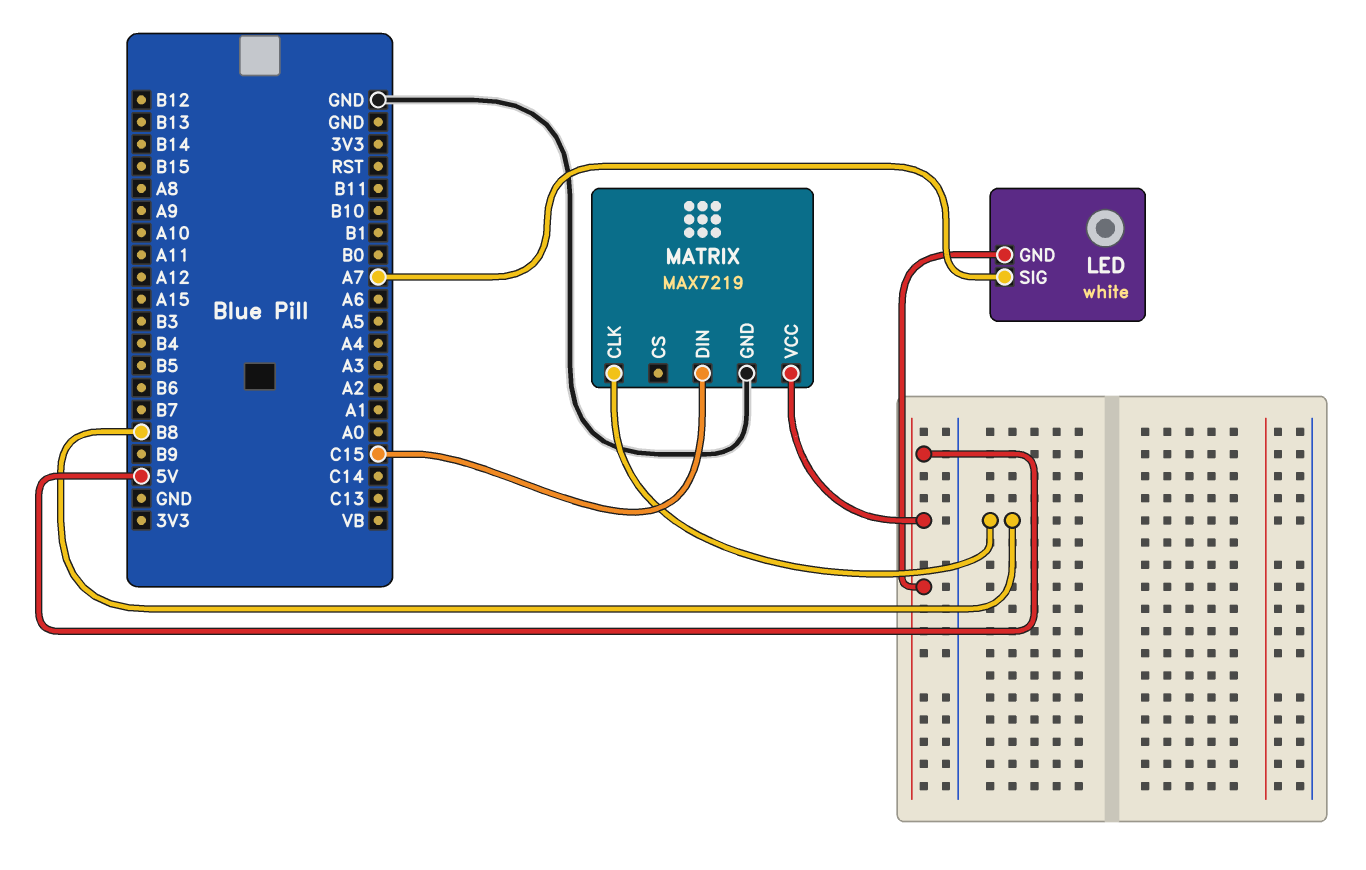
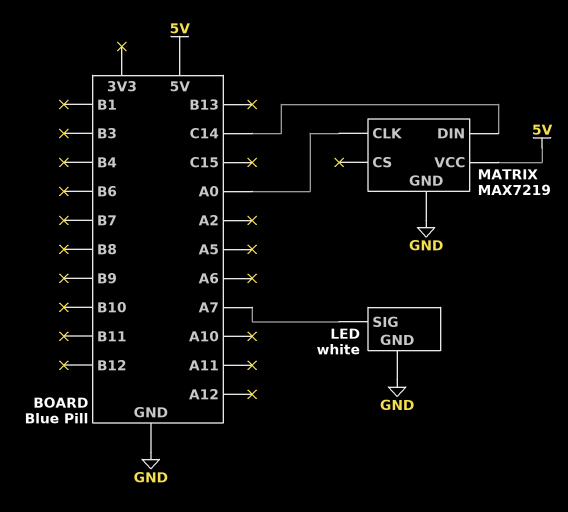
LED pin GND: 5V -> GND
MATRIX pin CLK: B8 -> A0
MATRIX pin DIN: C15 -> C14

